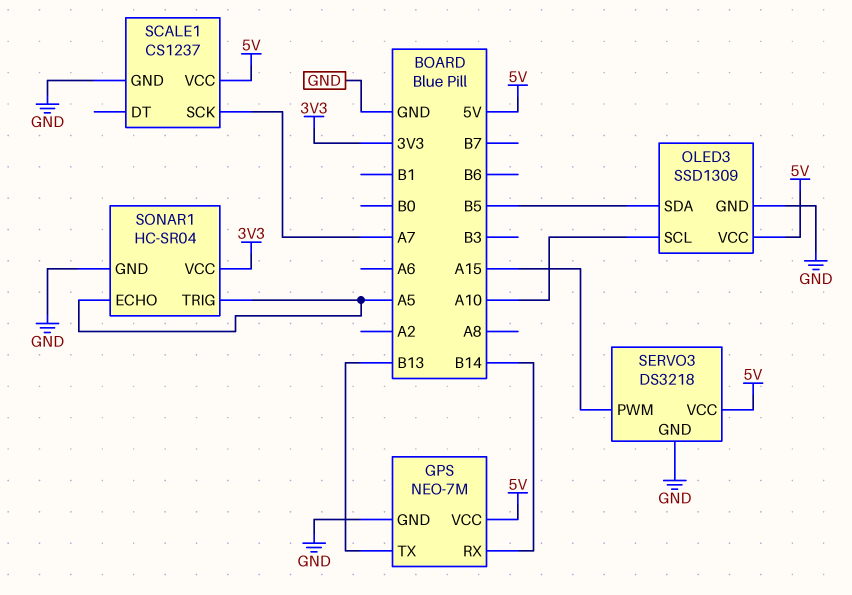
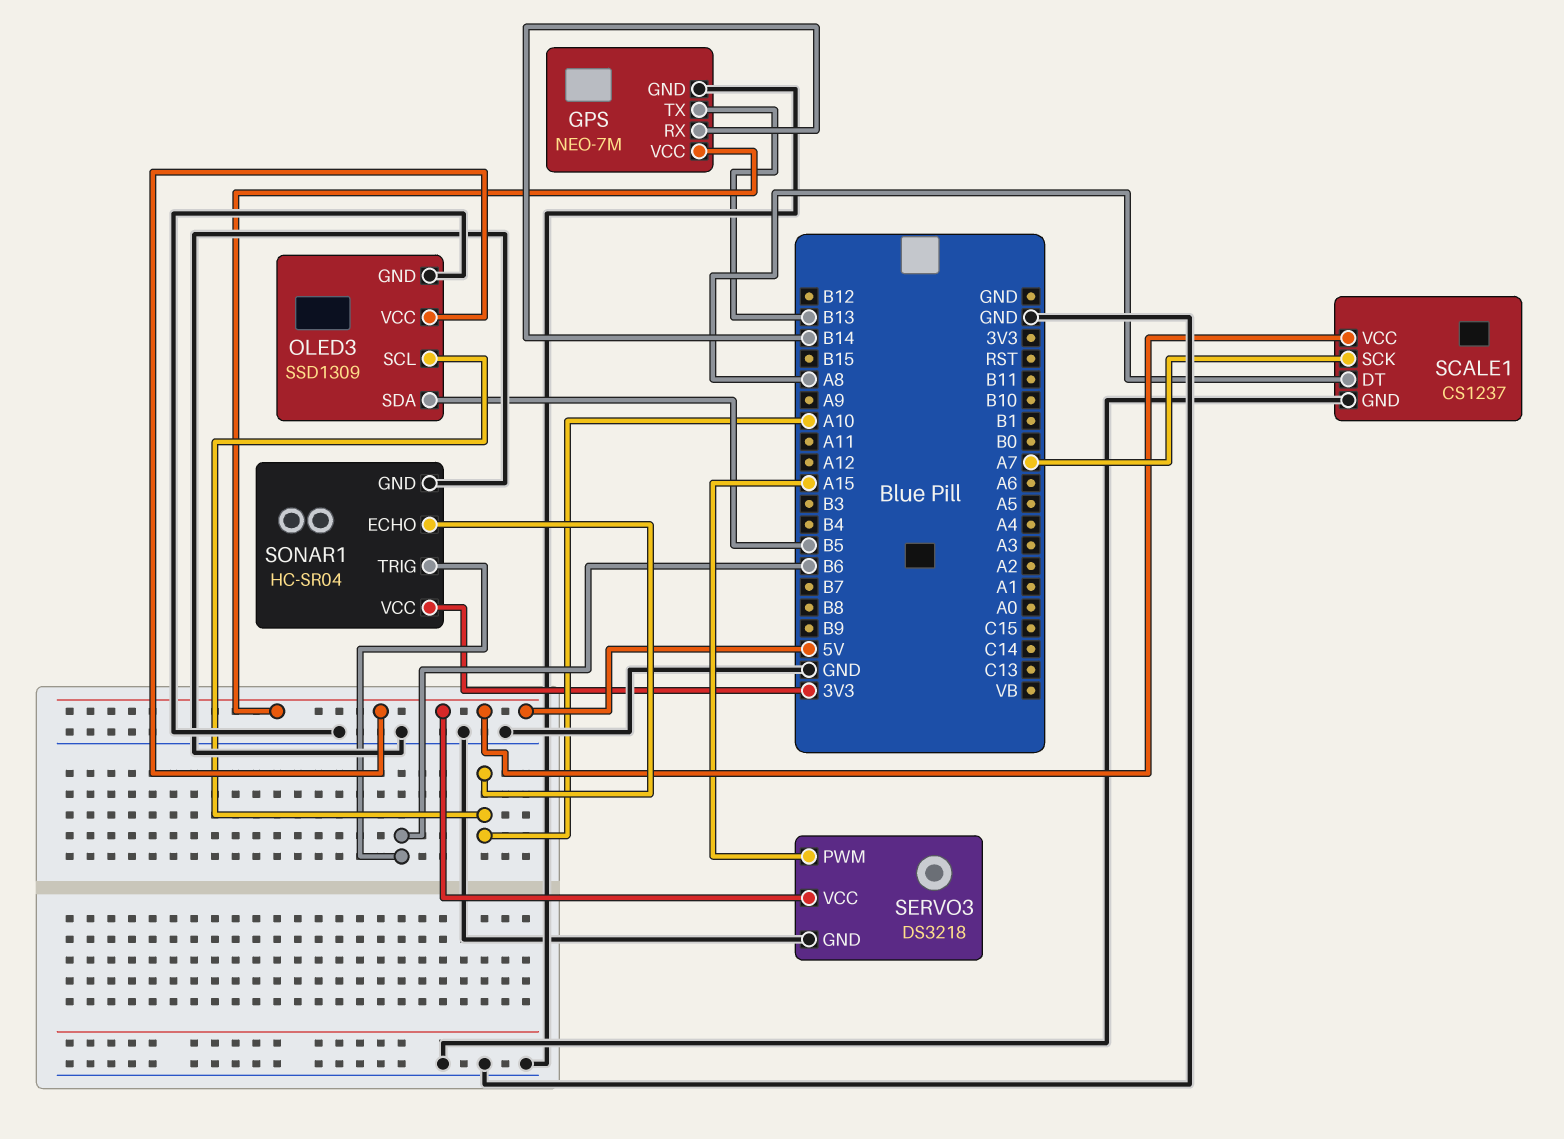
SCALE1 pin DT: none -> A8
SONAR1 pin ECHO: A5 -> A10
SONAR1 pin TRIG: A5 -> B6

